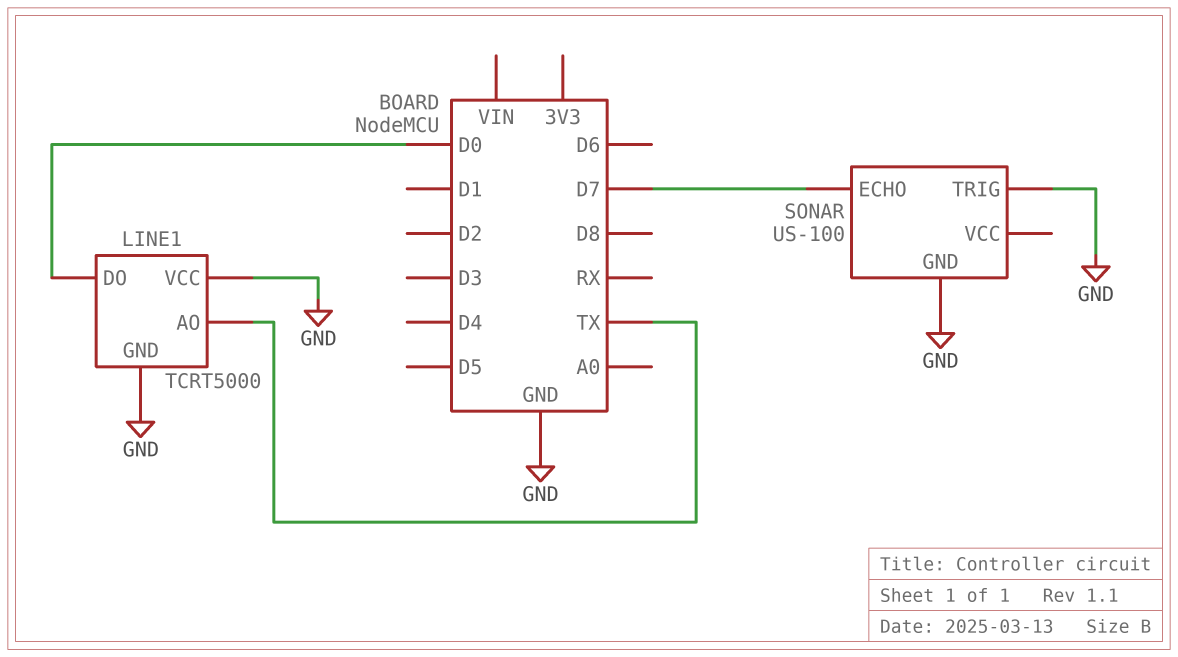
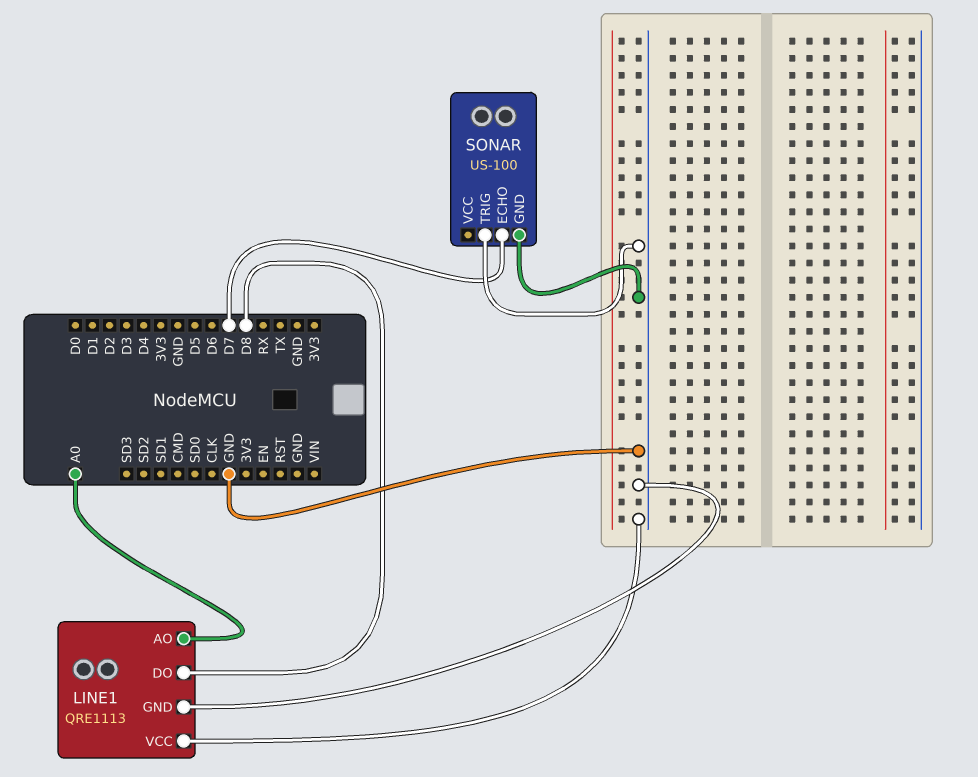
LINE1: TCRT5000 -> QRE1113
LINE1 pin AO: TX -> A0
LINE1 pin DO: D0 -> D8

